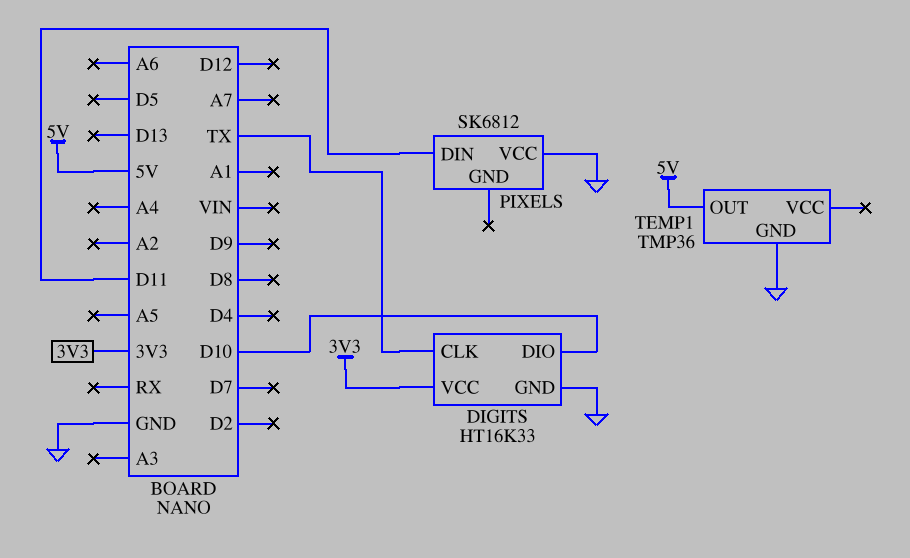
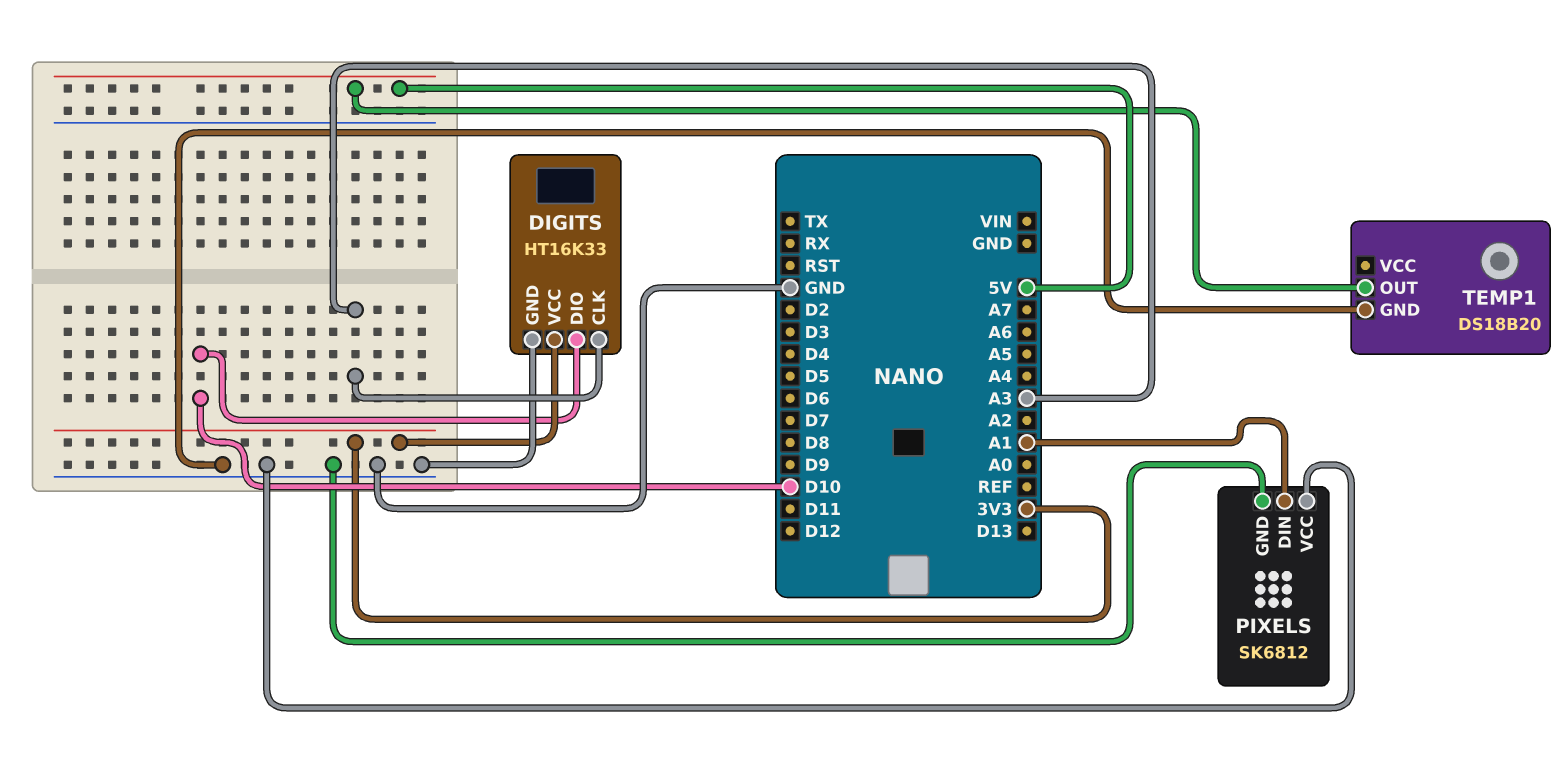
DIGITS pin CLK: TX -> A3
PIXELS pin DIN: D11 -> A1
PIXELS pin GND: none -> GND
TEMP1: TMP36 -> DS18B20

